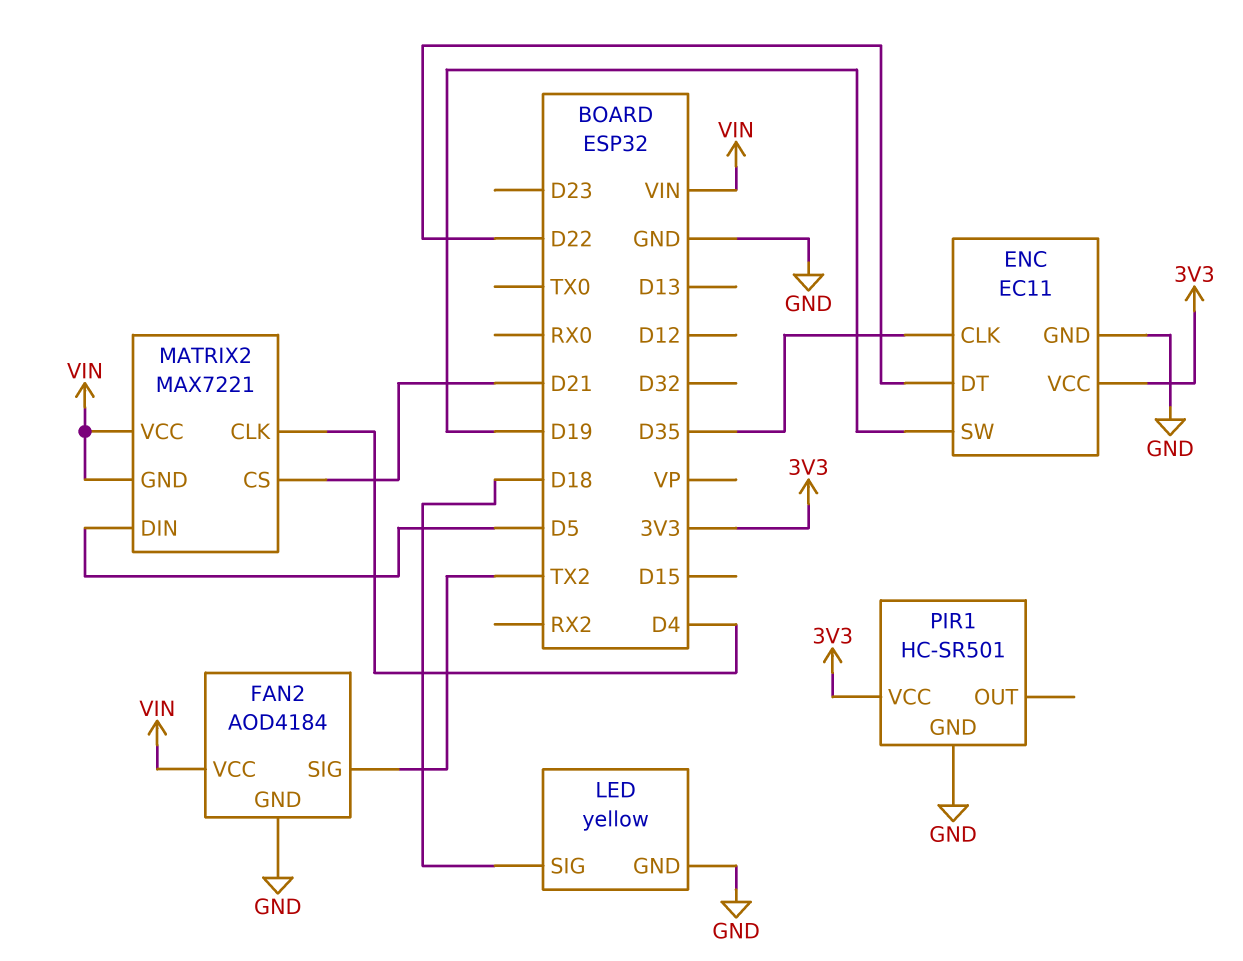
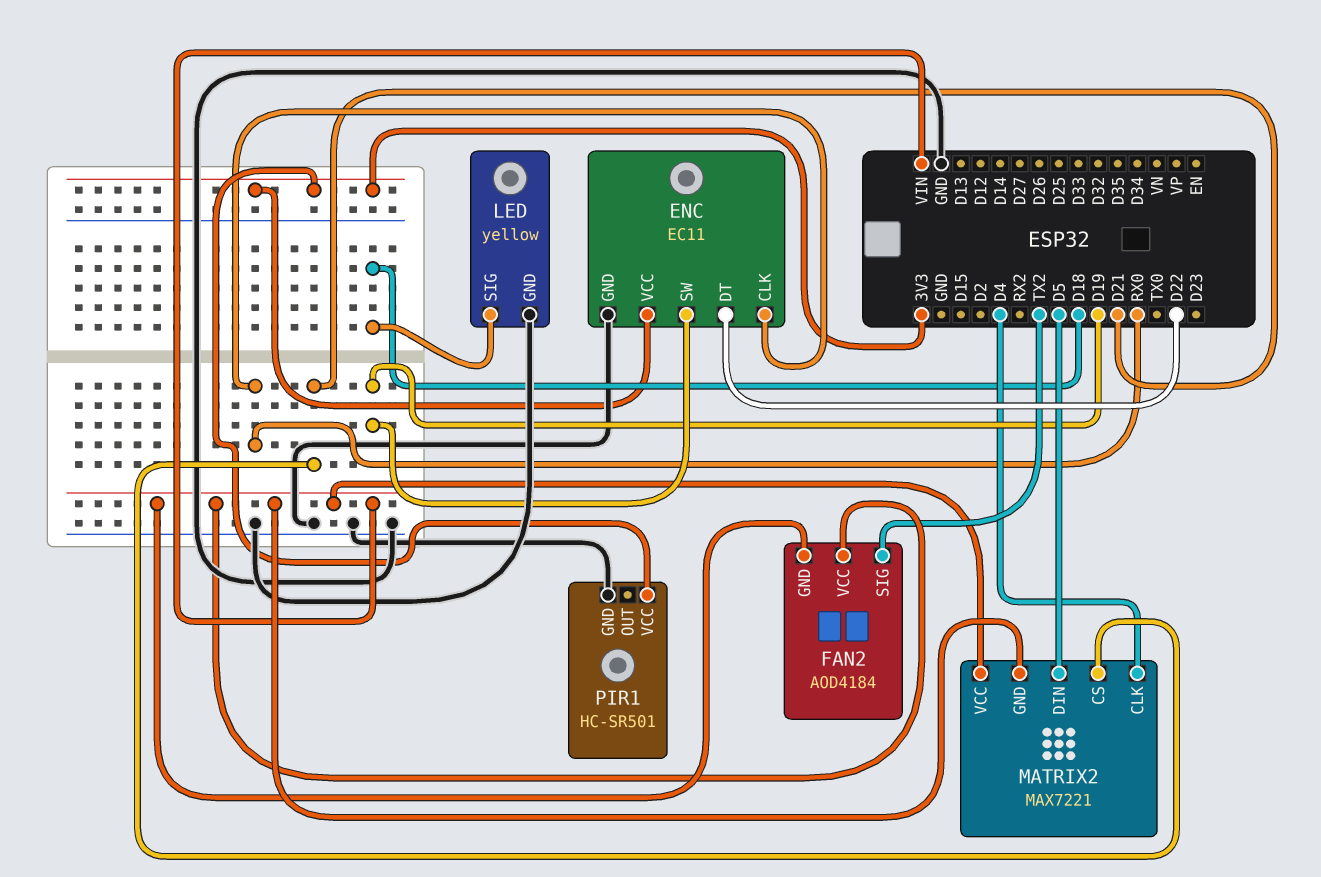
ENC pin CLK: D35 -> RX0
FAN2 pin GND: GND -> VIN

